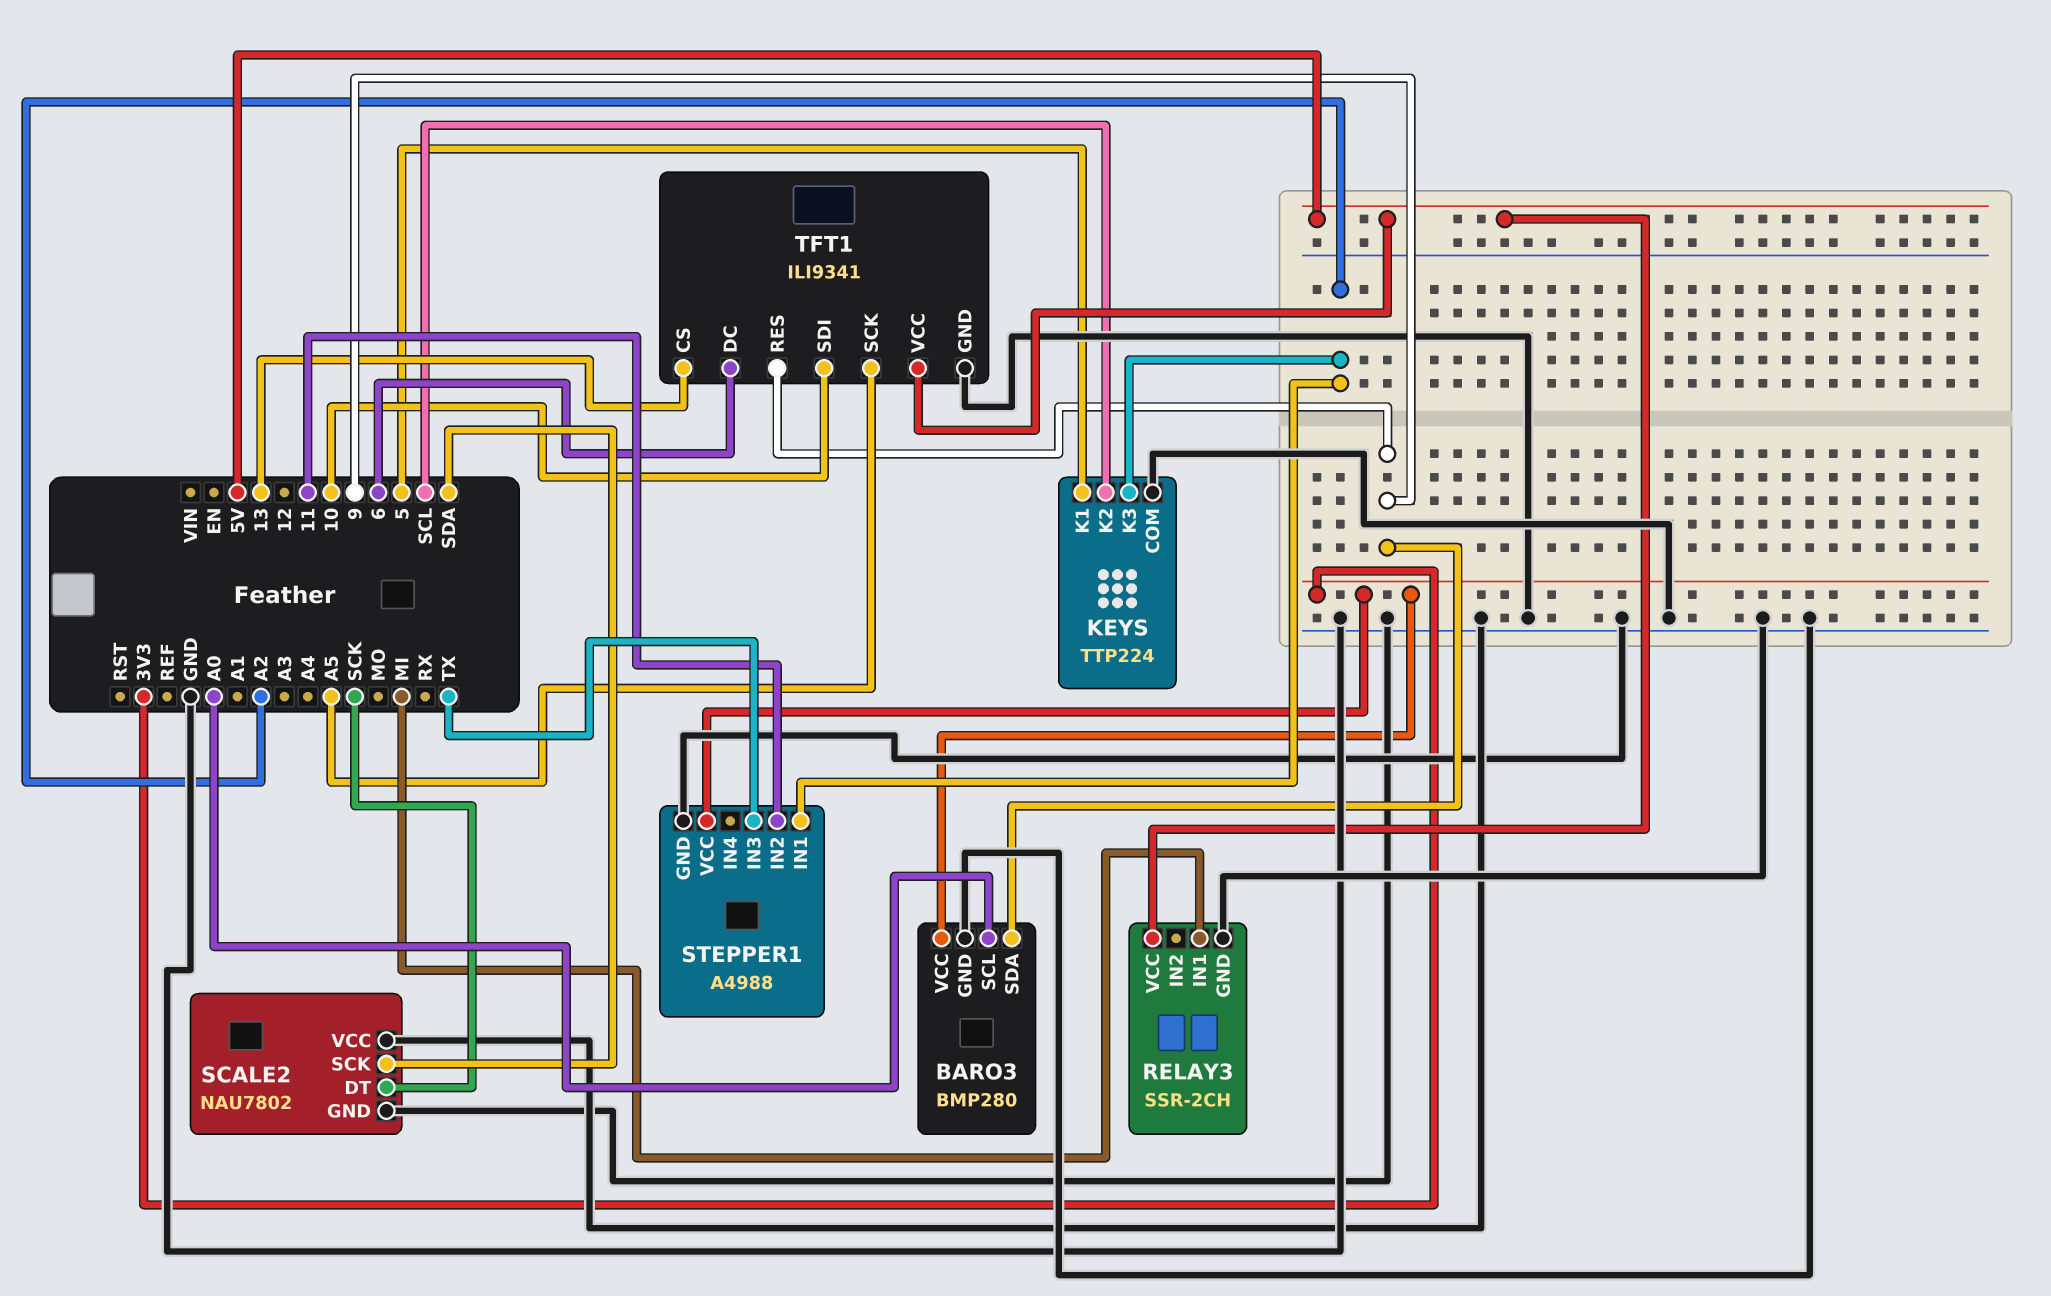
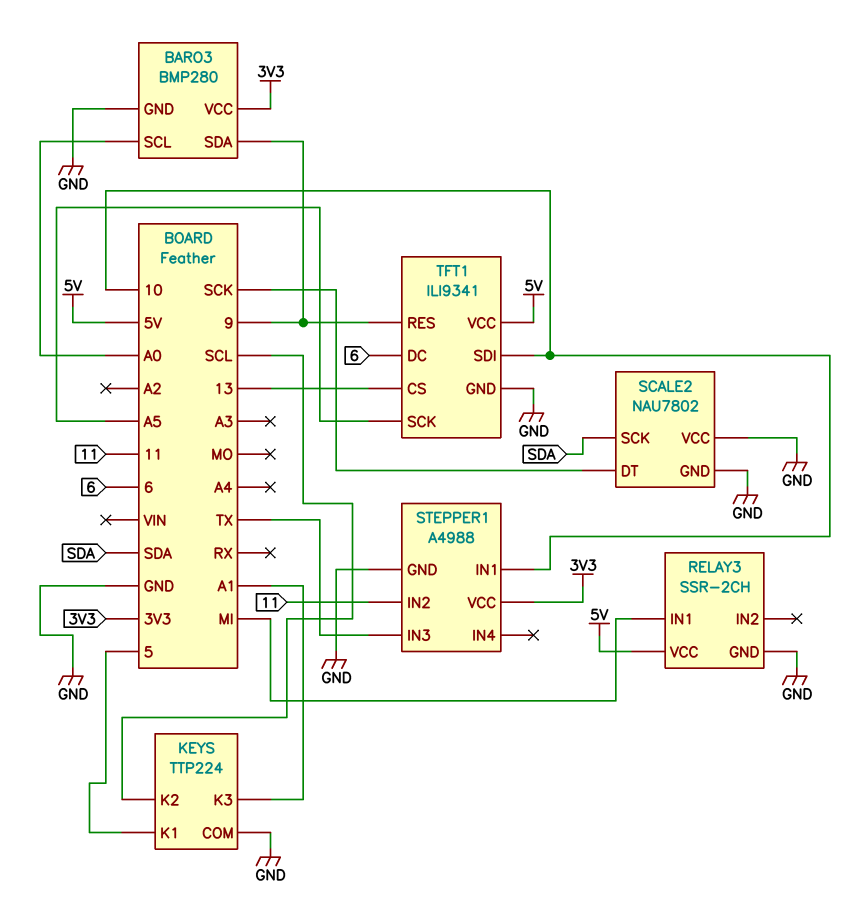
KEYS pin K3: A2 -> A1
STEPPER1 pin IN1: A2 -> 10

